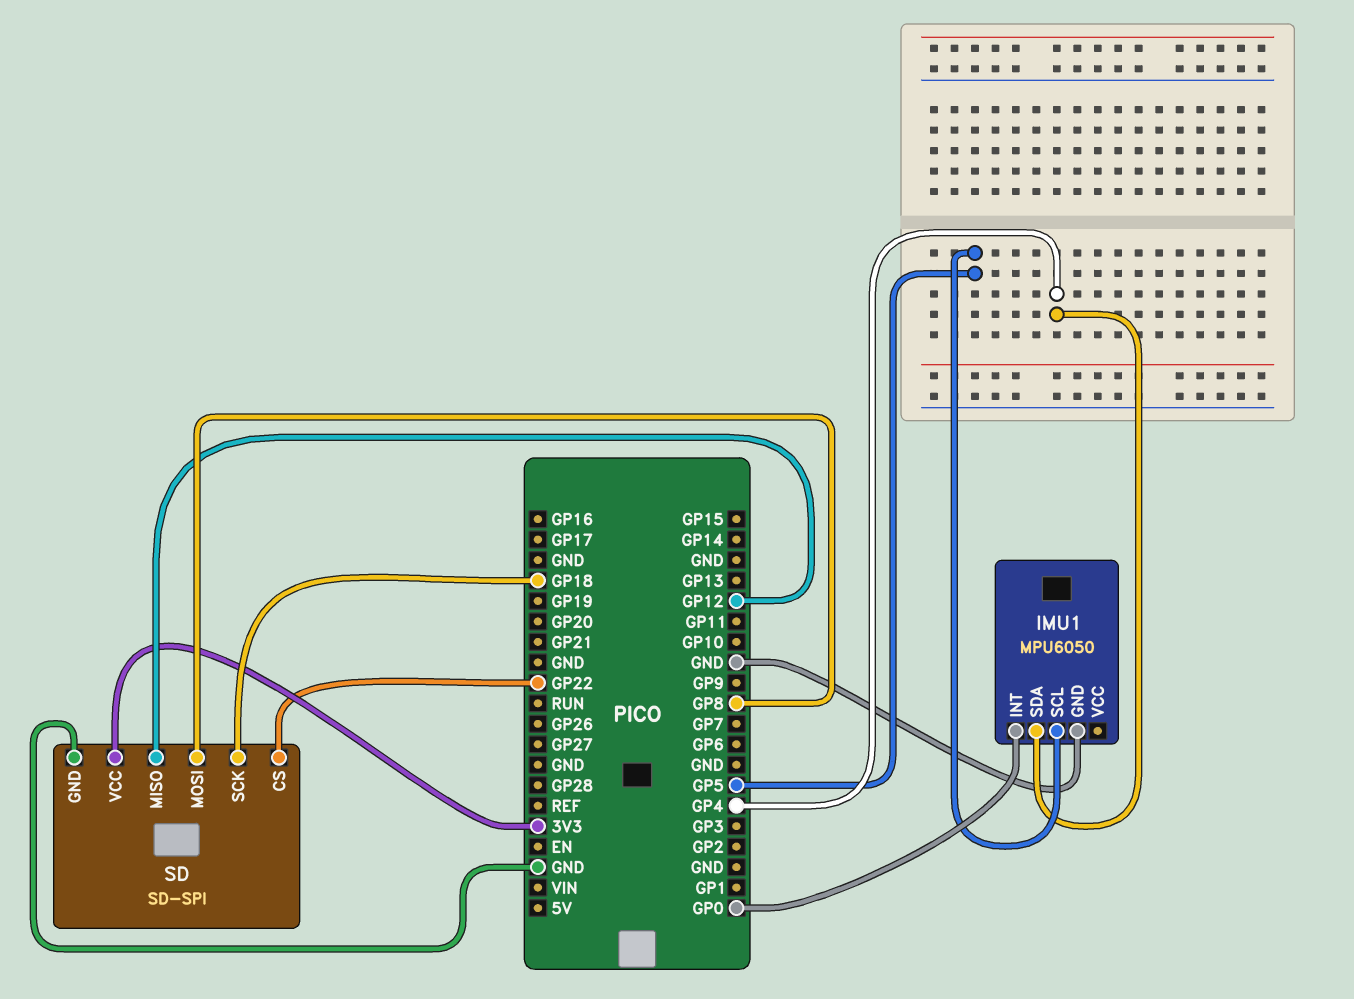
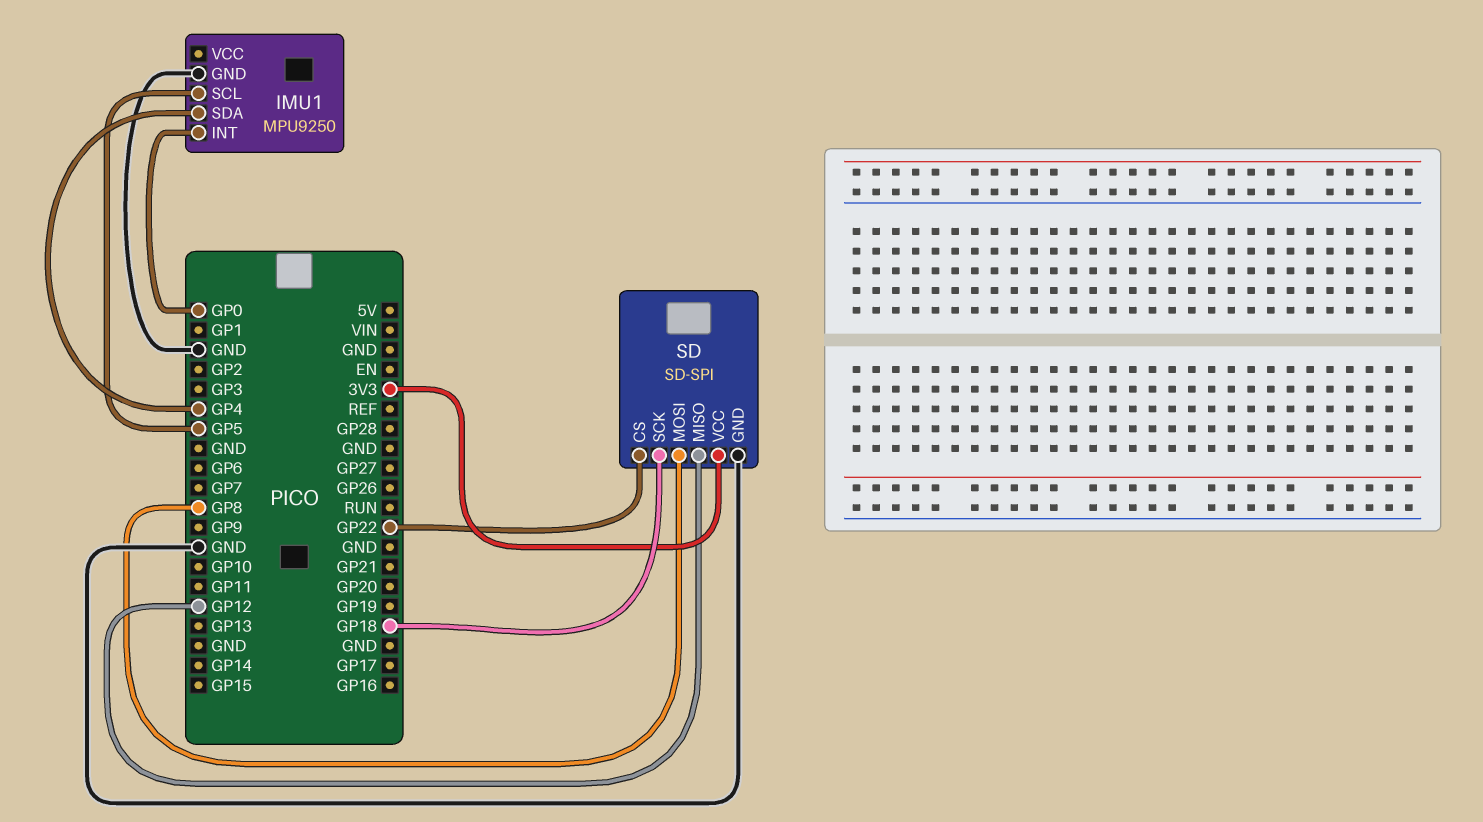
IMU1: MPU6050 -> MPU9250

